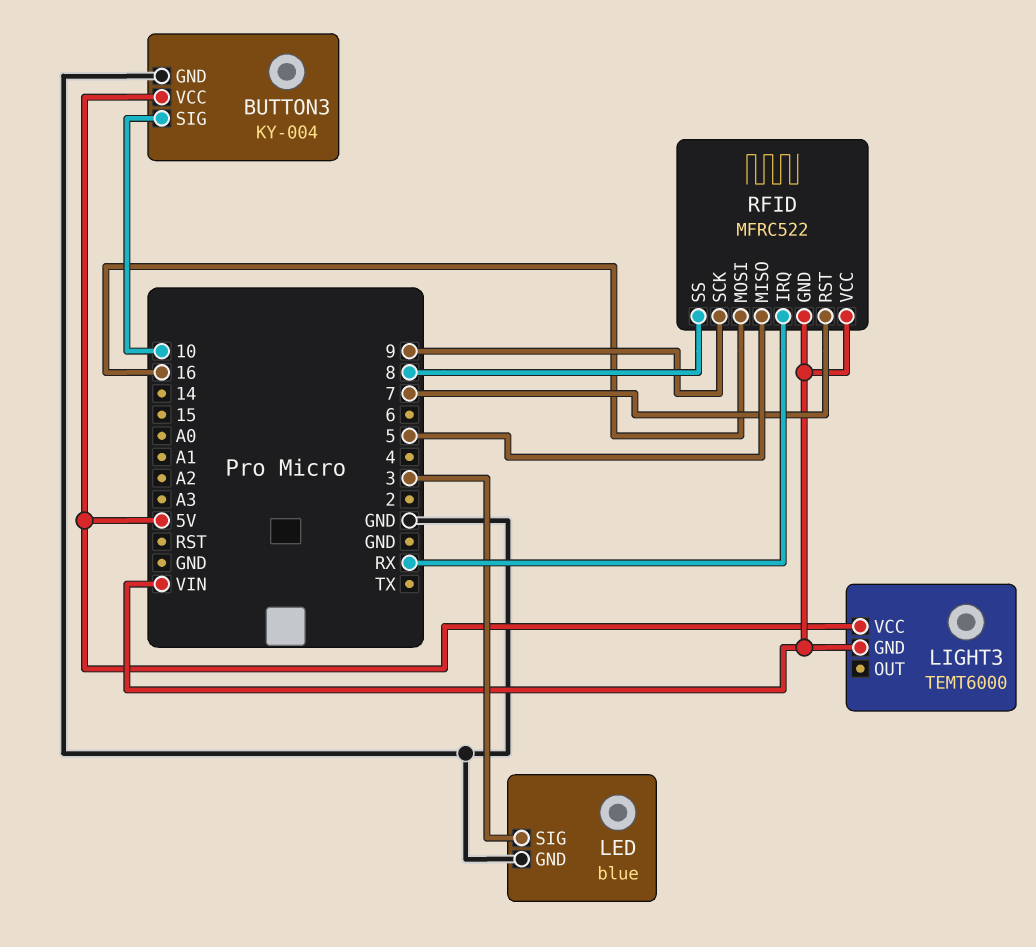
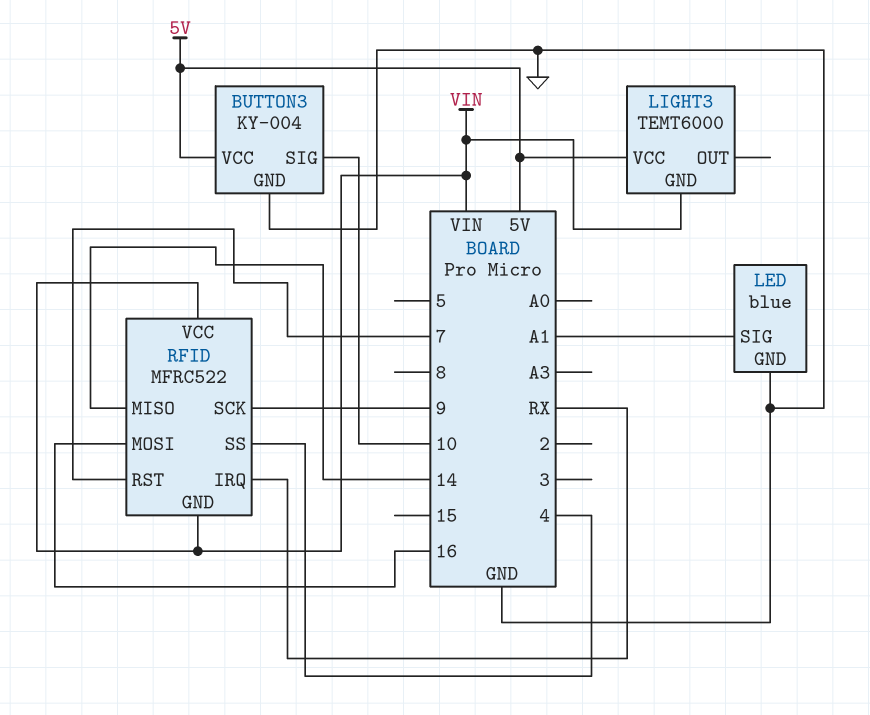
LED pin SIG: 3 -> A1
RFID pin MISO: 5 -> 14
RFID pin SS: 8 -> 4

